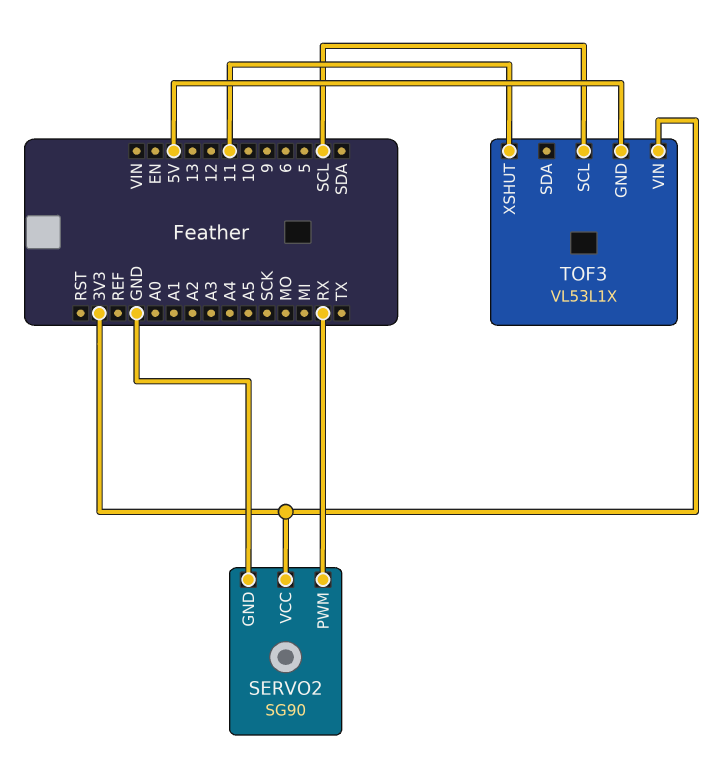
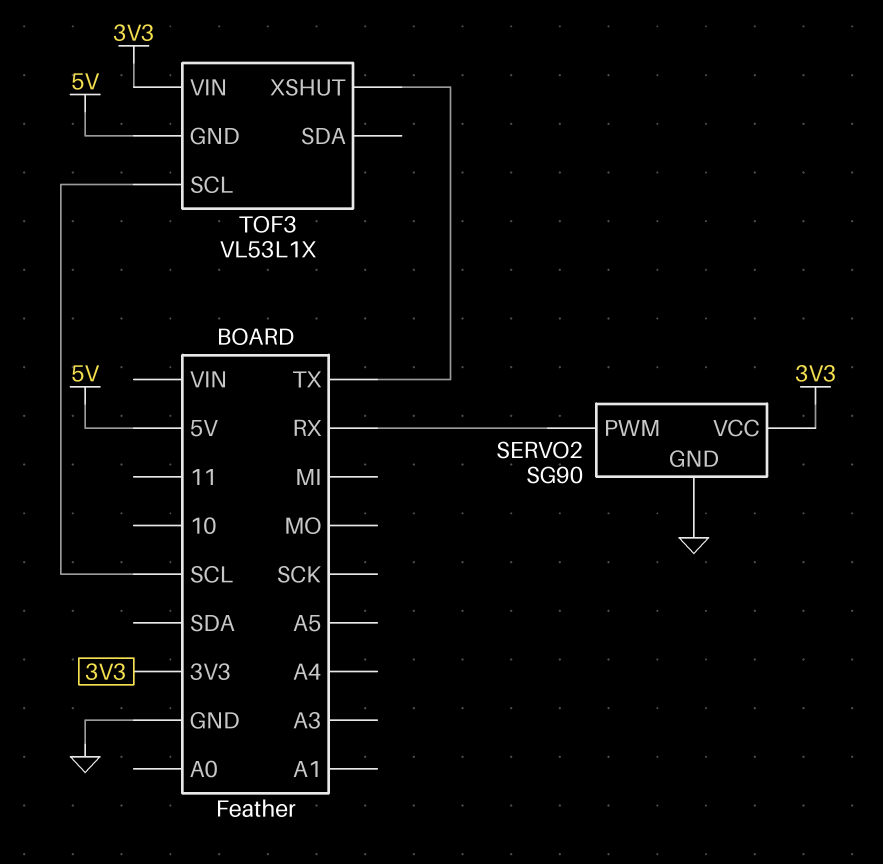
TOF3 pin XSHUT: 11 -> TX

